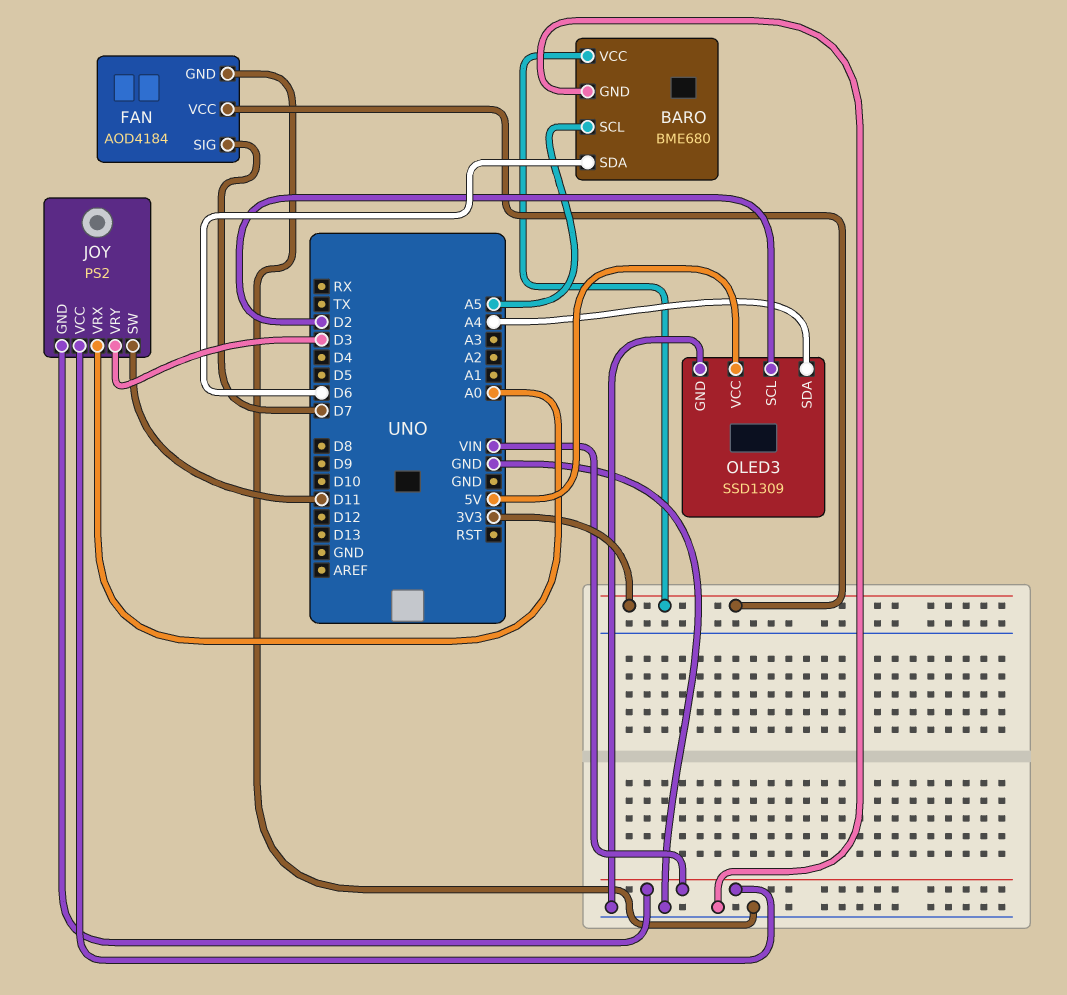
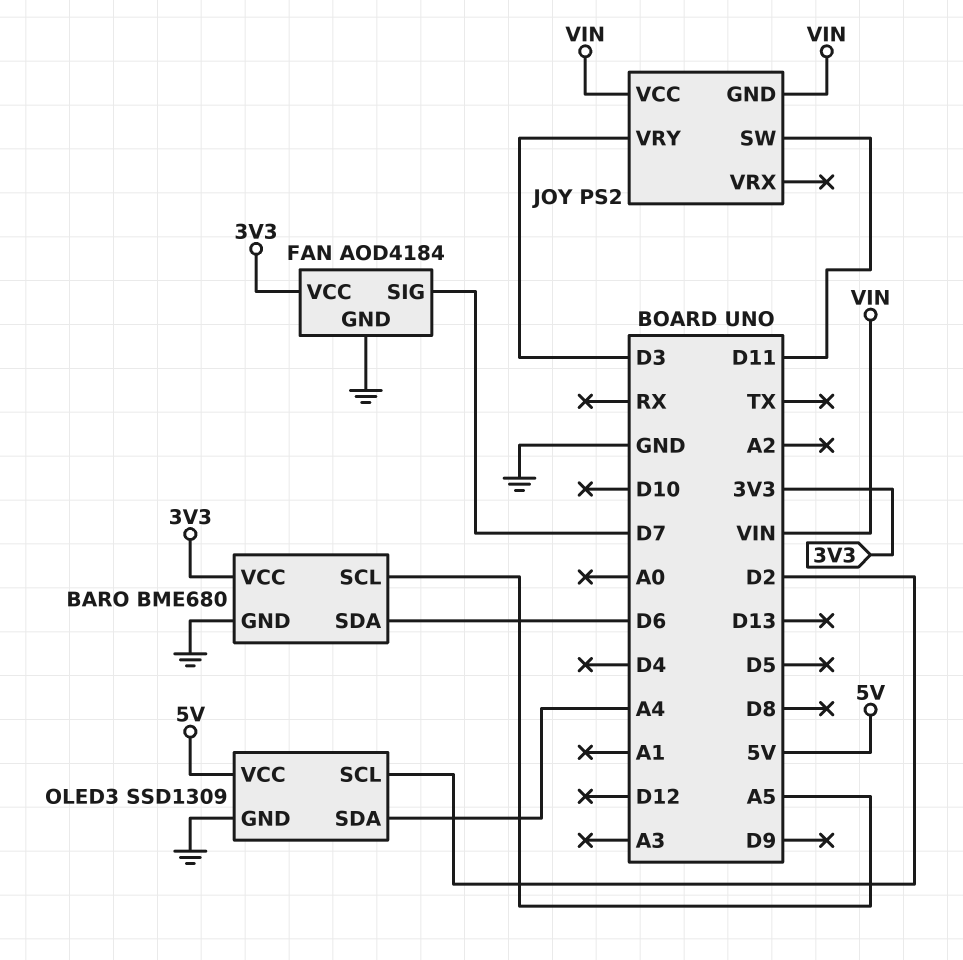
JOY pin VRX: A0 -> none

